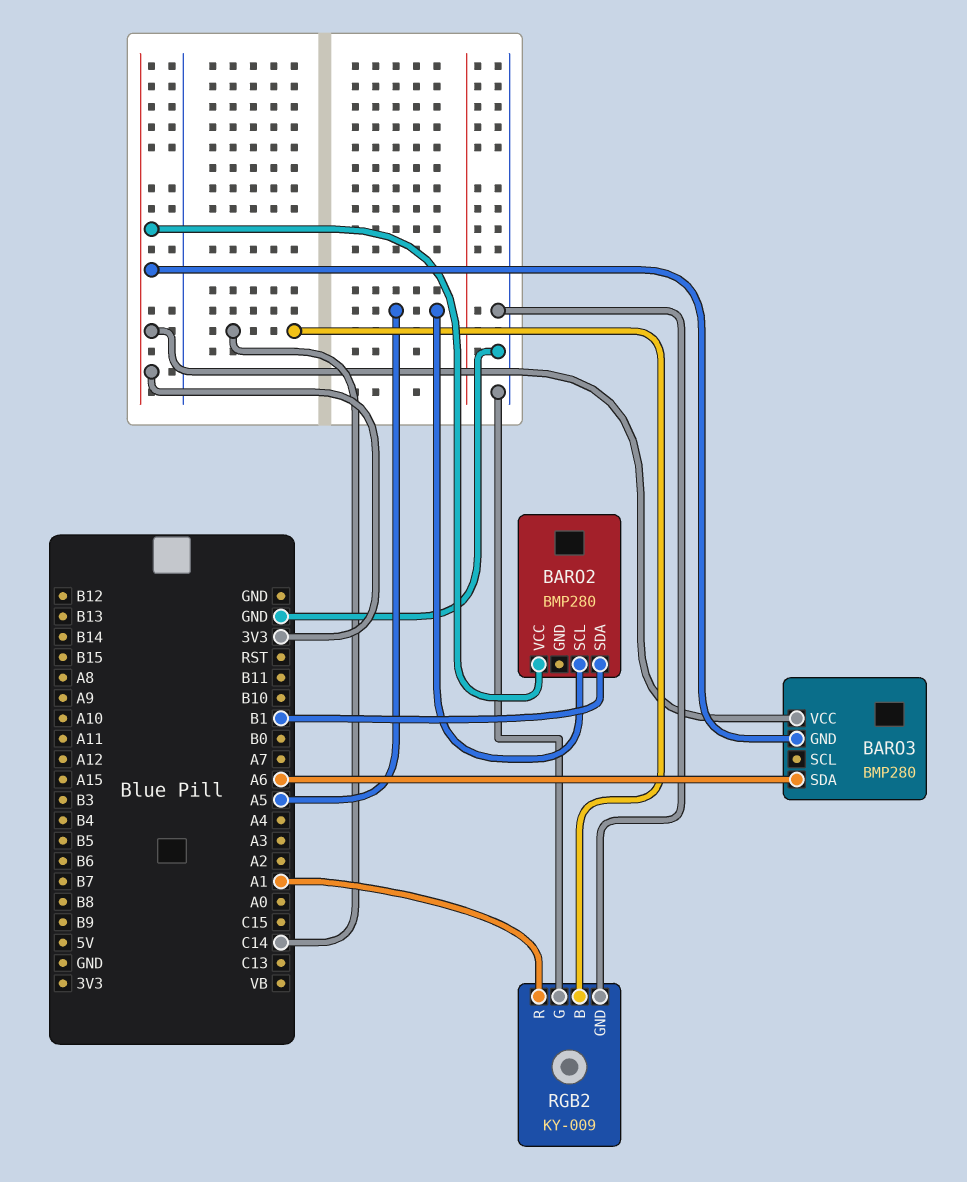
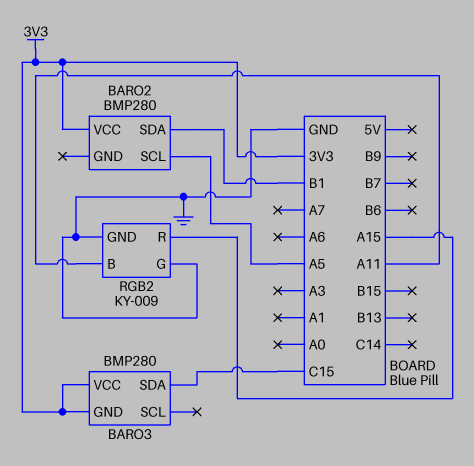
BARO3 pin SDA: A6 -> C15
RGB2 pin B: C14 -> A11
RGB2 pin R: A1 -> A15

